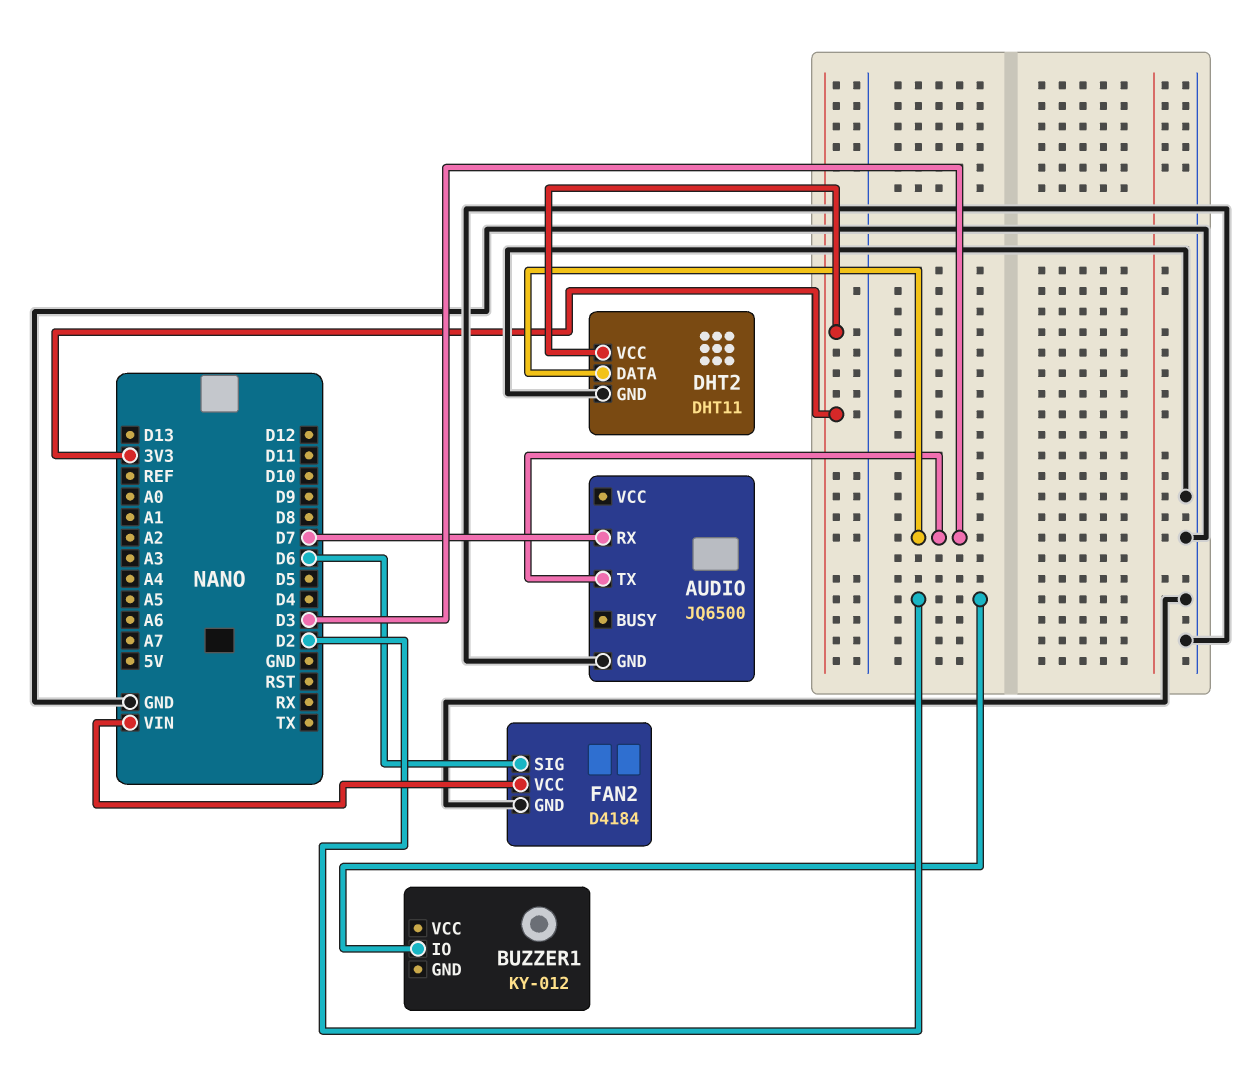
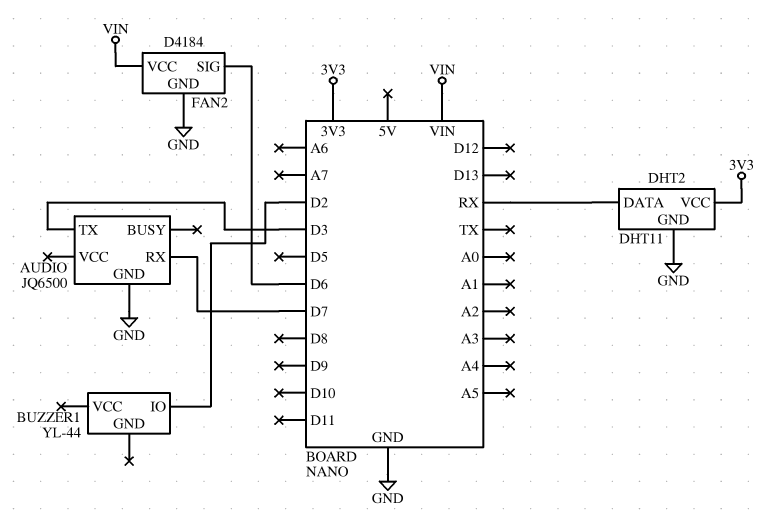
BUZZER1: KY-012 -> YL-44
DHT2 pin DATA: D3 -> RX

